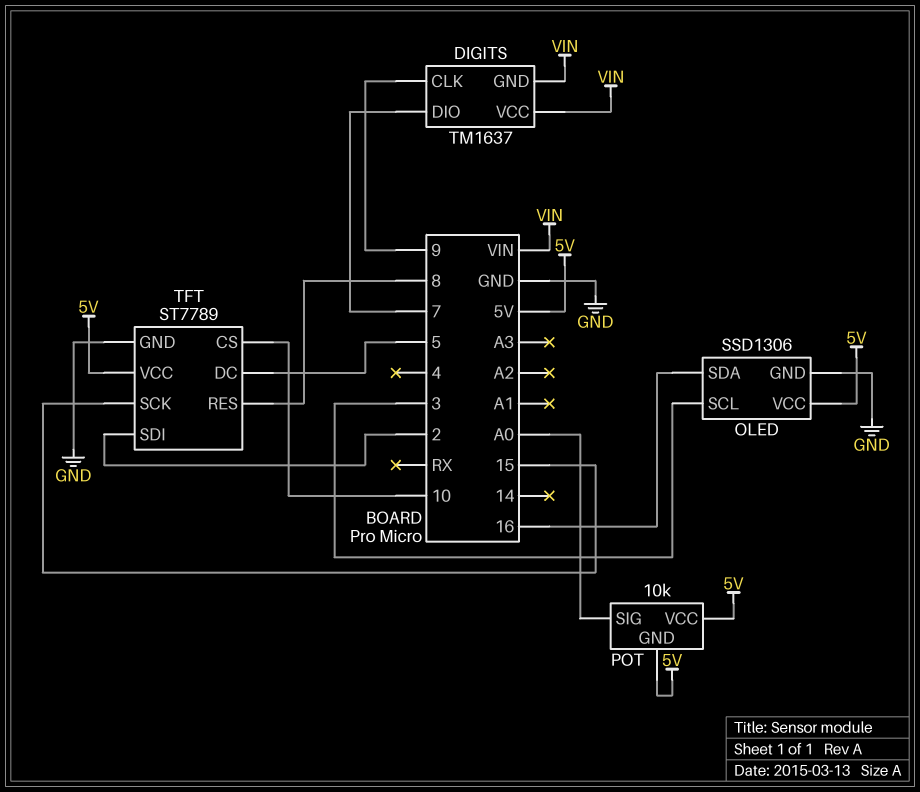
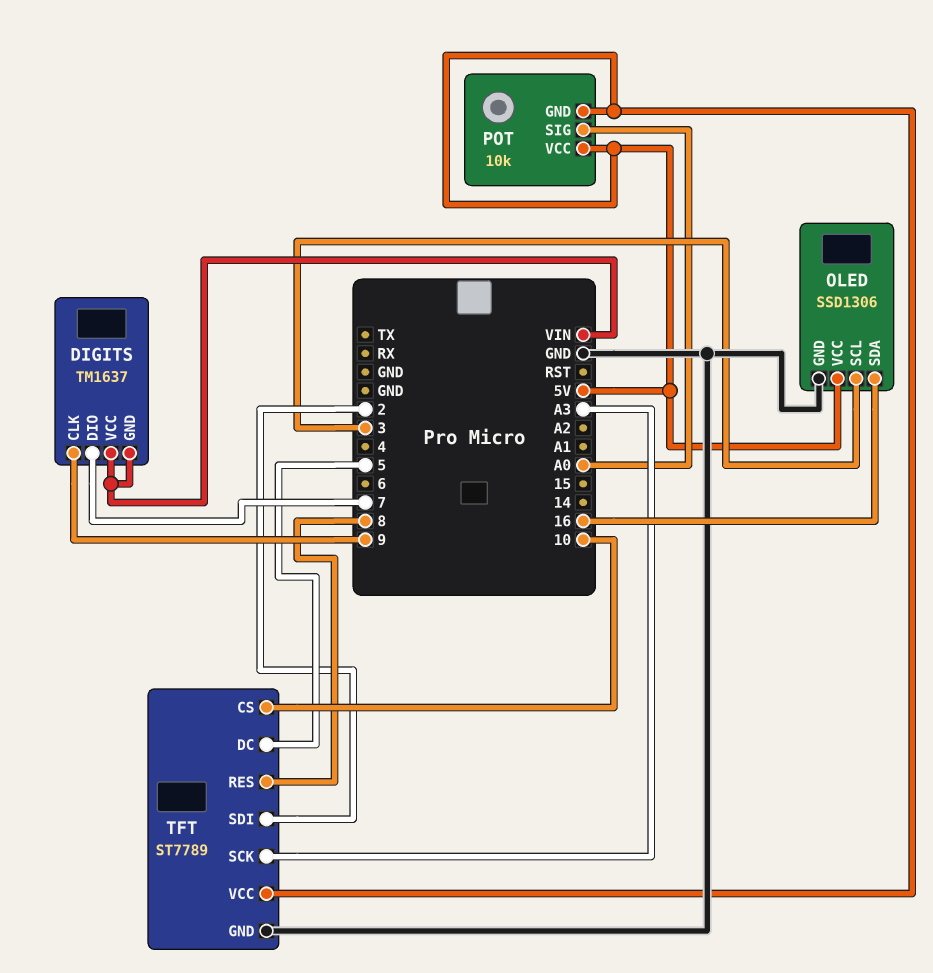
TFT pin SCK: 15 -> A3

